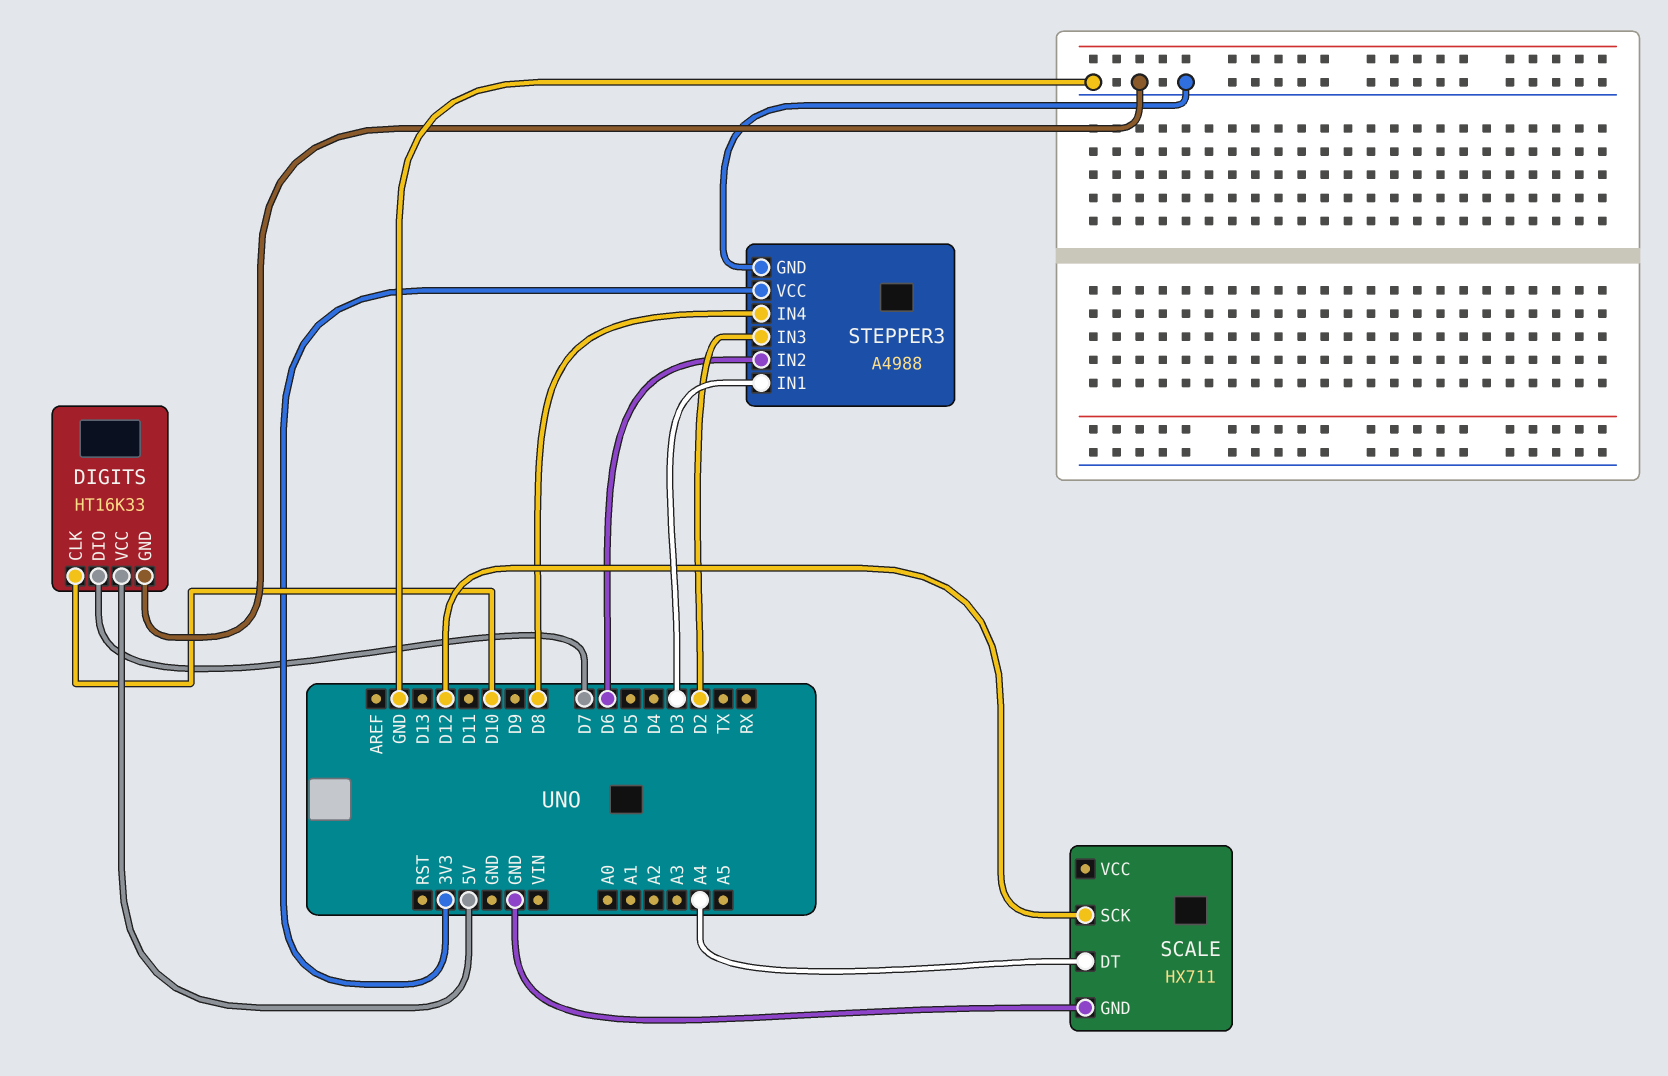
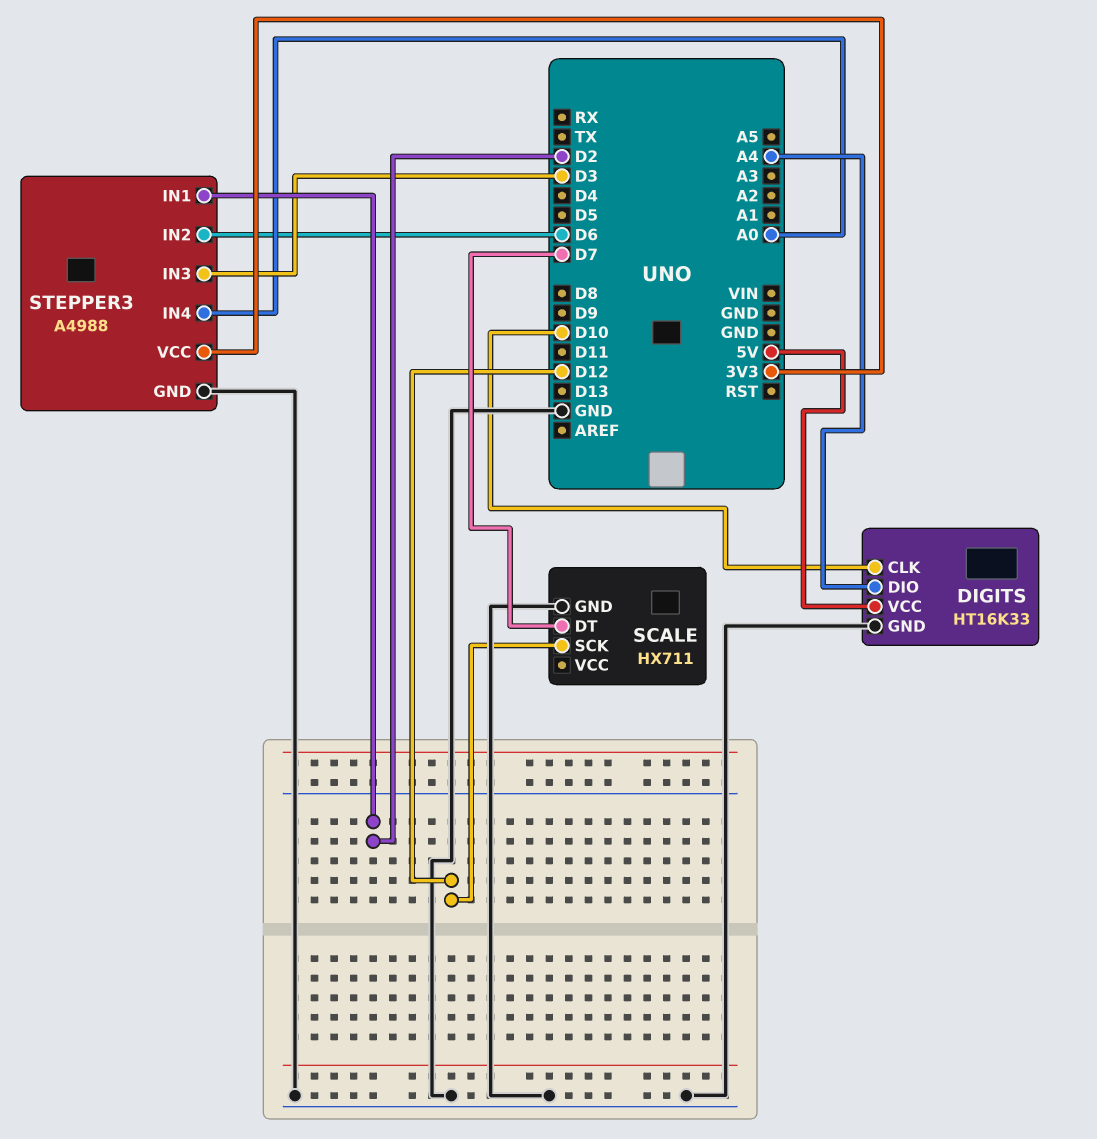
DIGITS pin DIO: D7 -> A4
SCALE pin DT: A4 -> D7
STEPPER3 pin IN1: D3 -> D2
STEPPER3 pin IN3: D2 -> D3
STEPPER3 pin IN4: D8 -> A0

